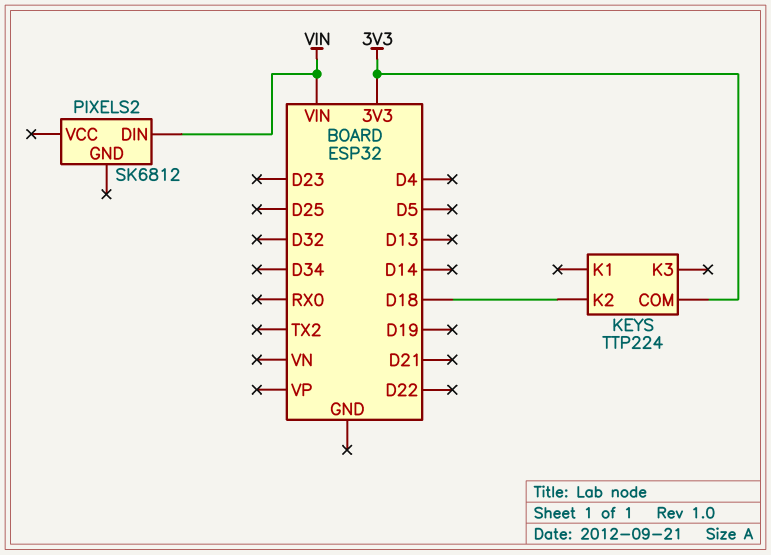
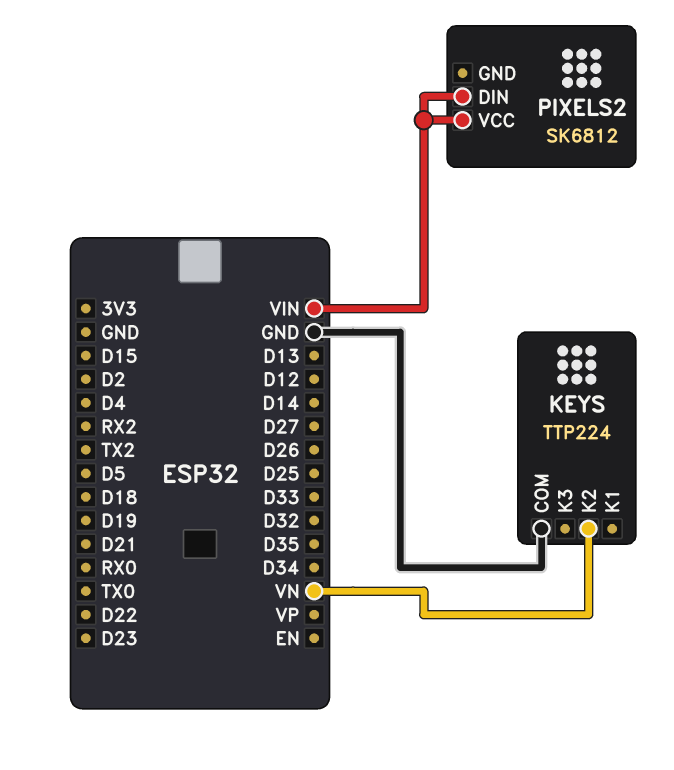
KEYS pin COM: 3V3 -> GND
KEYS pin K2: D18 -> VN
PIXELS2 pin VCC: none -> VIN

